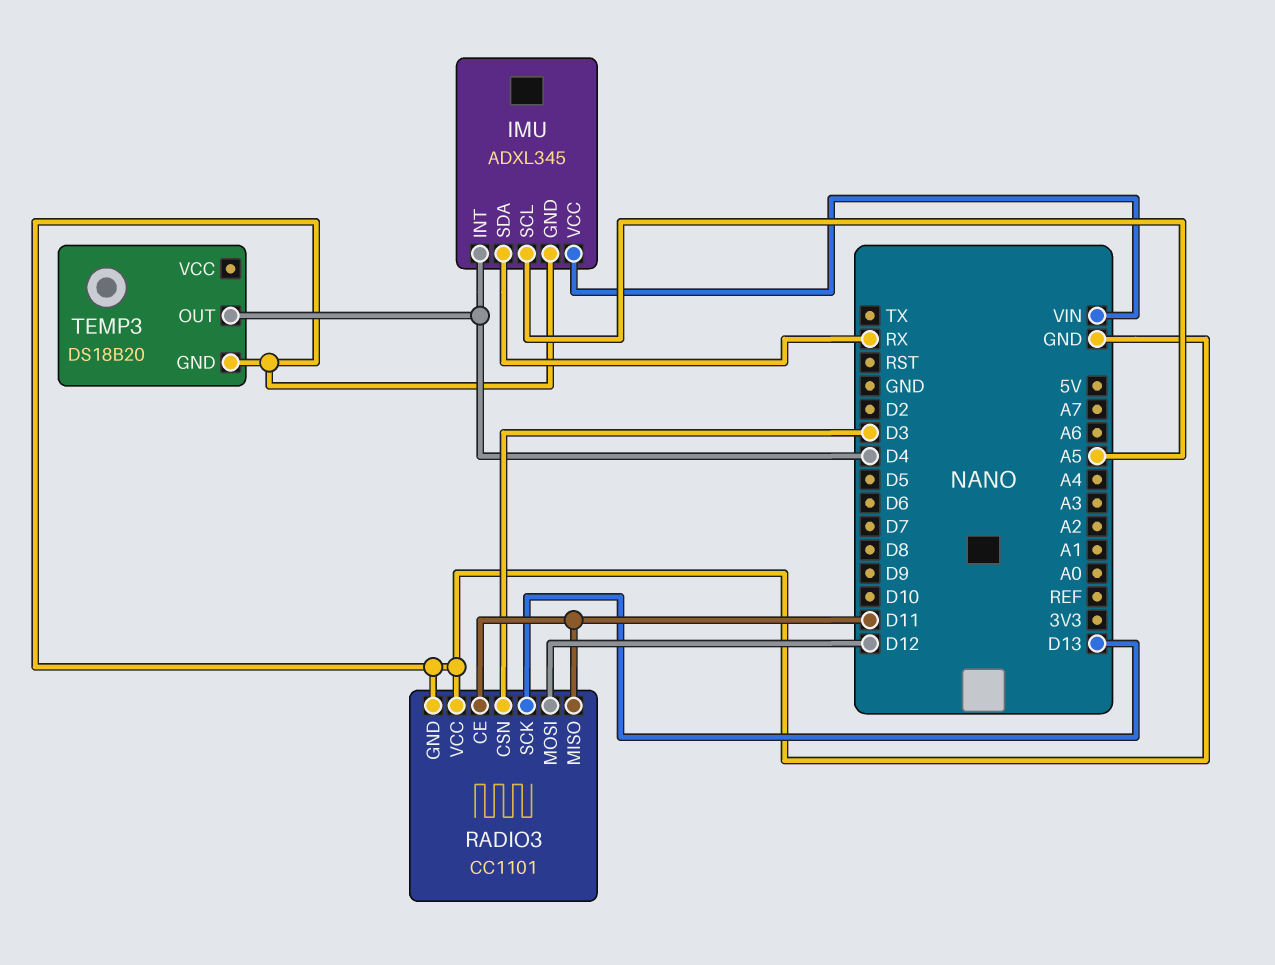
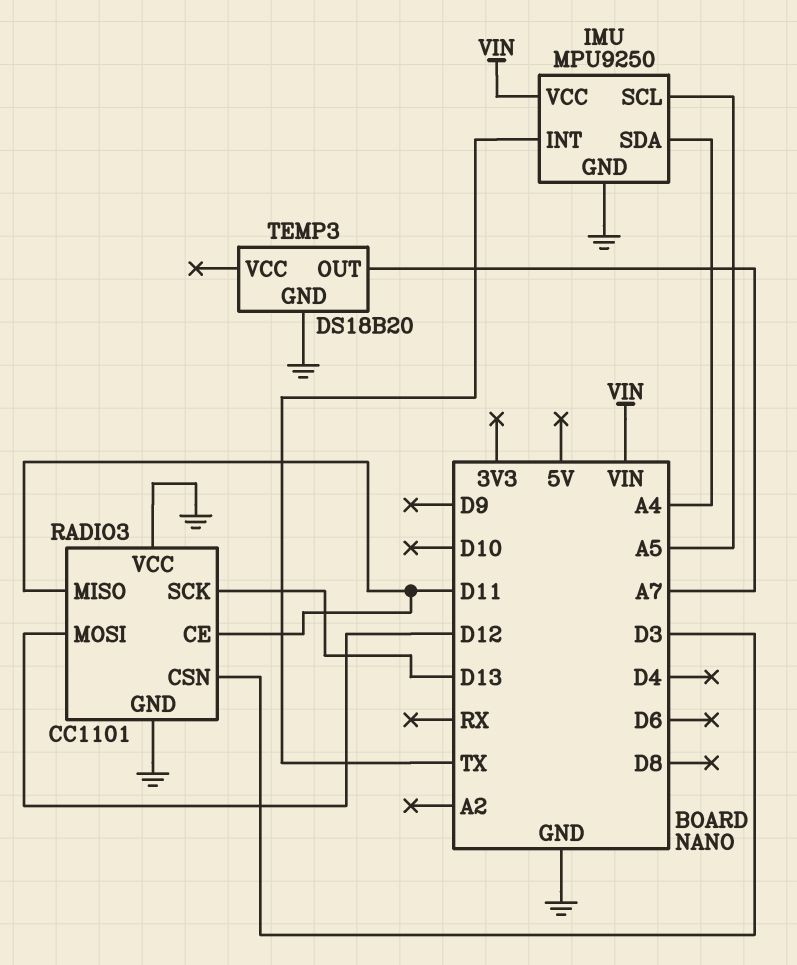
IMU: ADXL345 -> MPU9250
IMU pin INT: D4 -> TX
IMU pin SDA: RX -> A4
TEMP3 pin OUT: D4 -> A7

